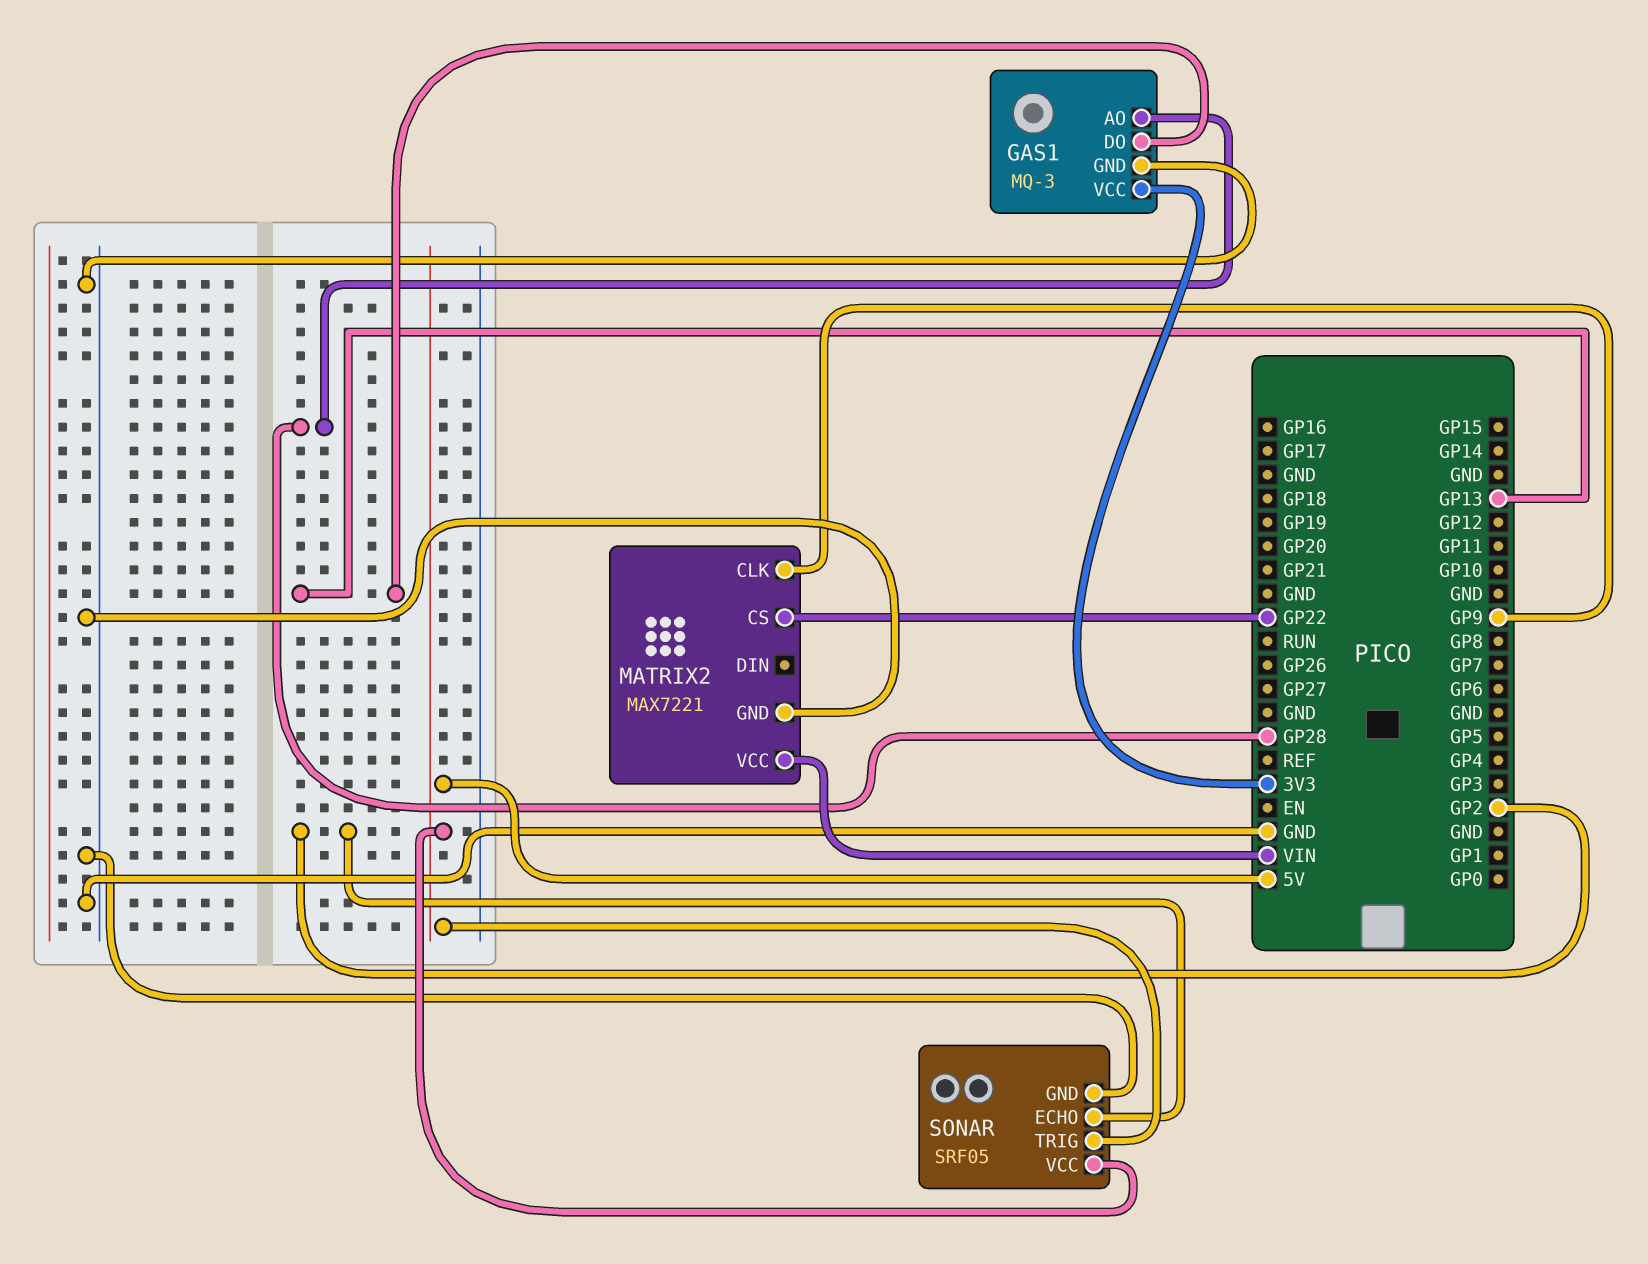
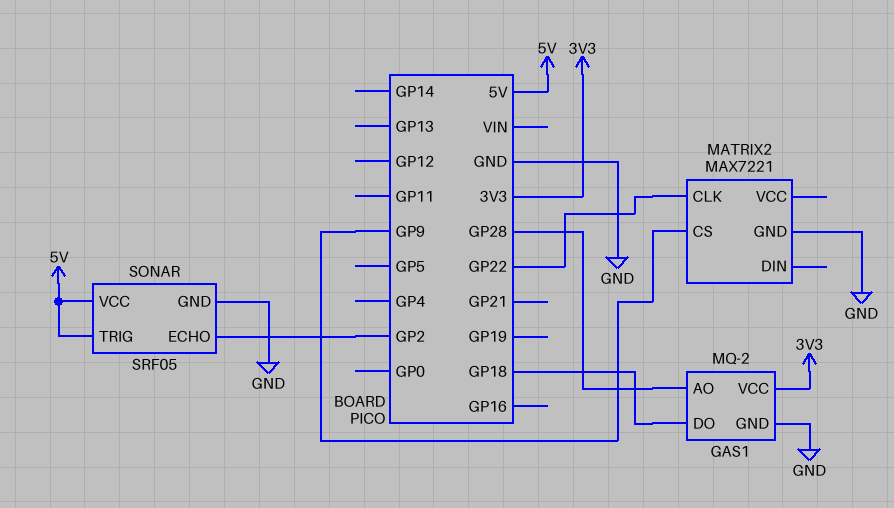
GAS1: MQ-3 -> MQ-2
GAS1 pin DO: GP13 -> GP18
MATRIX2 pin CLK: GP9 -> GP22
MATRIX2 pin CS: GP22 -> GP9
MATRIX2 pin VCC: VIN -> none

